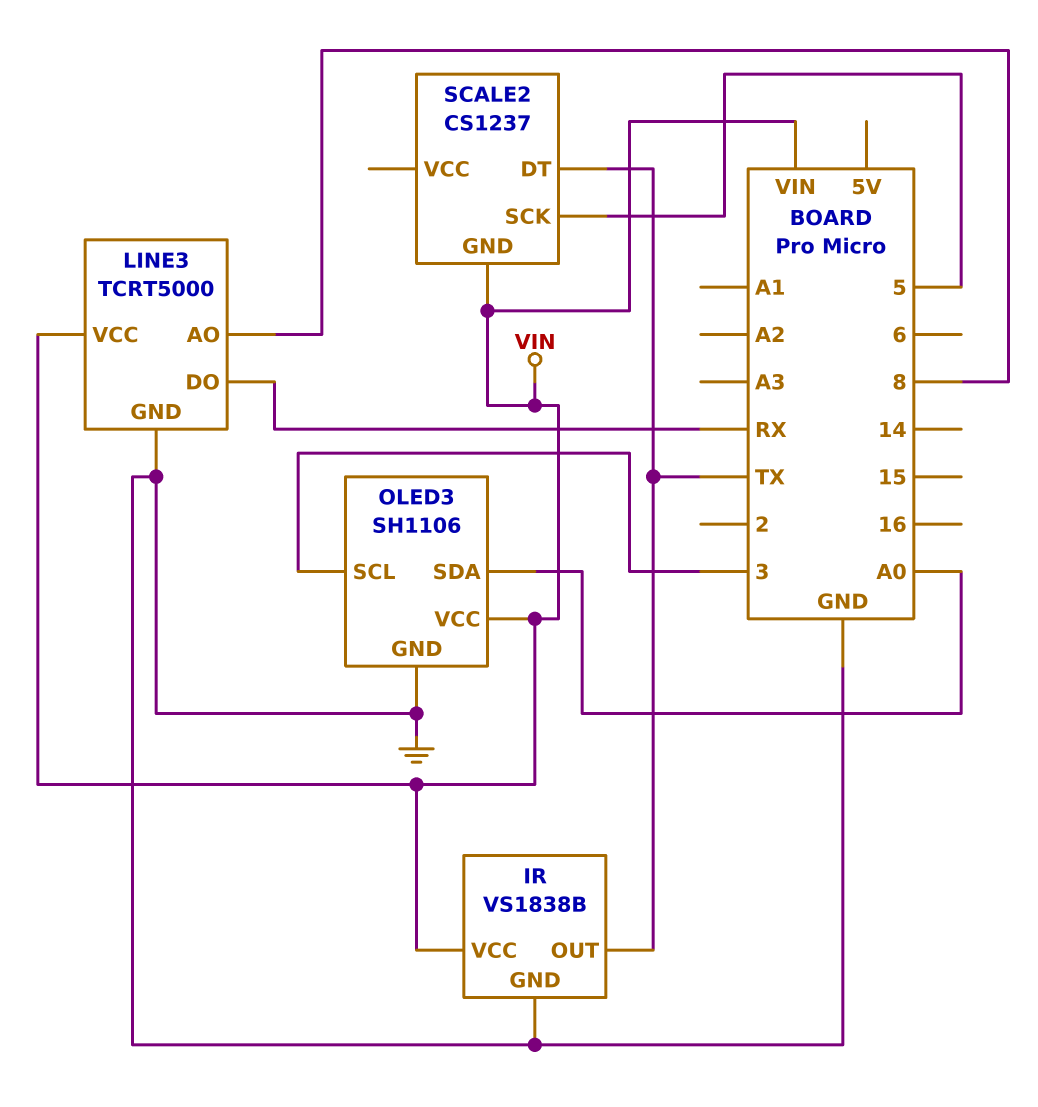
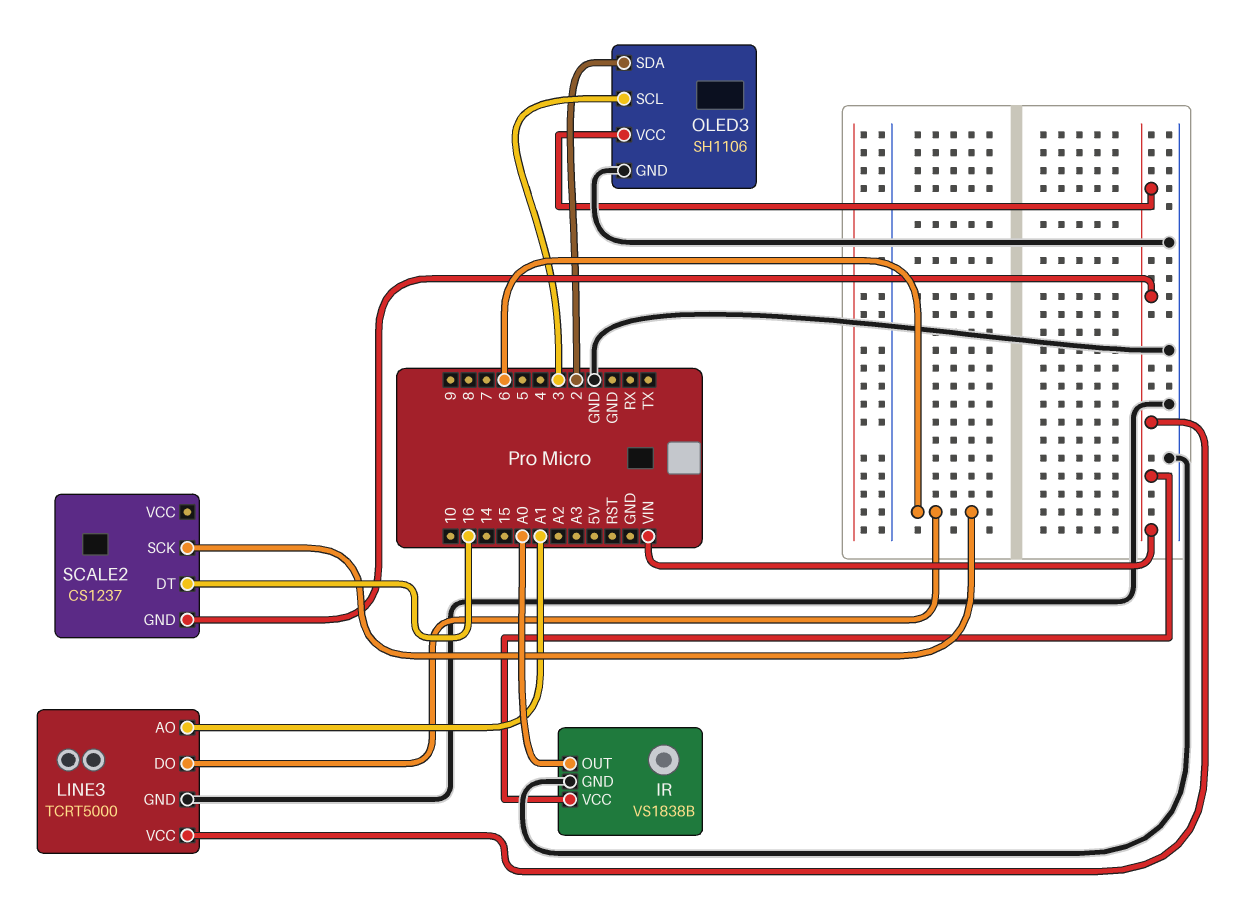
IR pin OUT: TX -> A0
LINE3 pin AO: 8 -> A1
LINE3 pin DO: RX -> 6
OLED3 pin SDA: A0 -> 2
SCALE2 pin DT: TX -> 16
SCALE2 pin SCK: 5 -> 6

